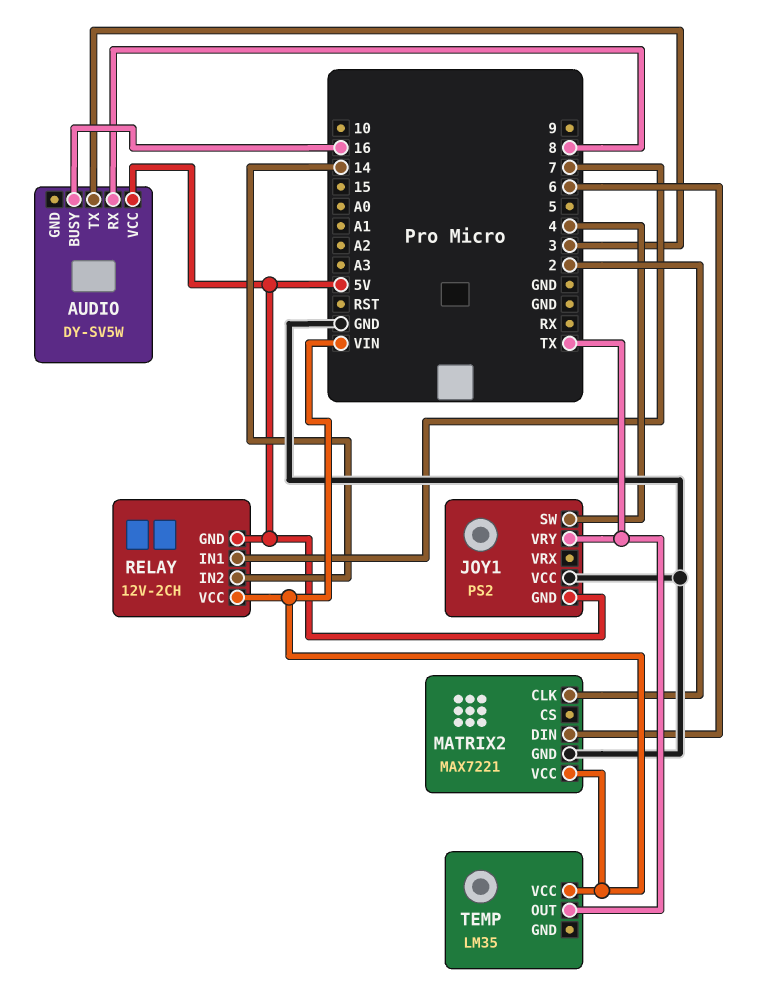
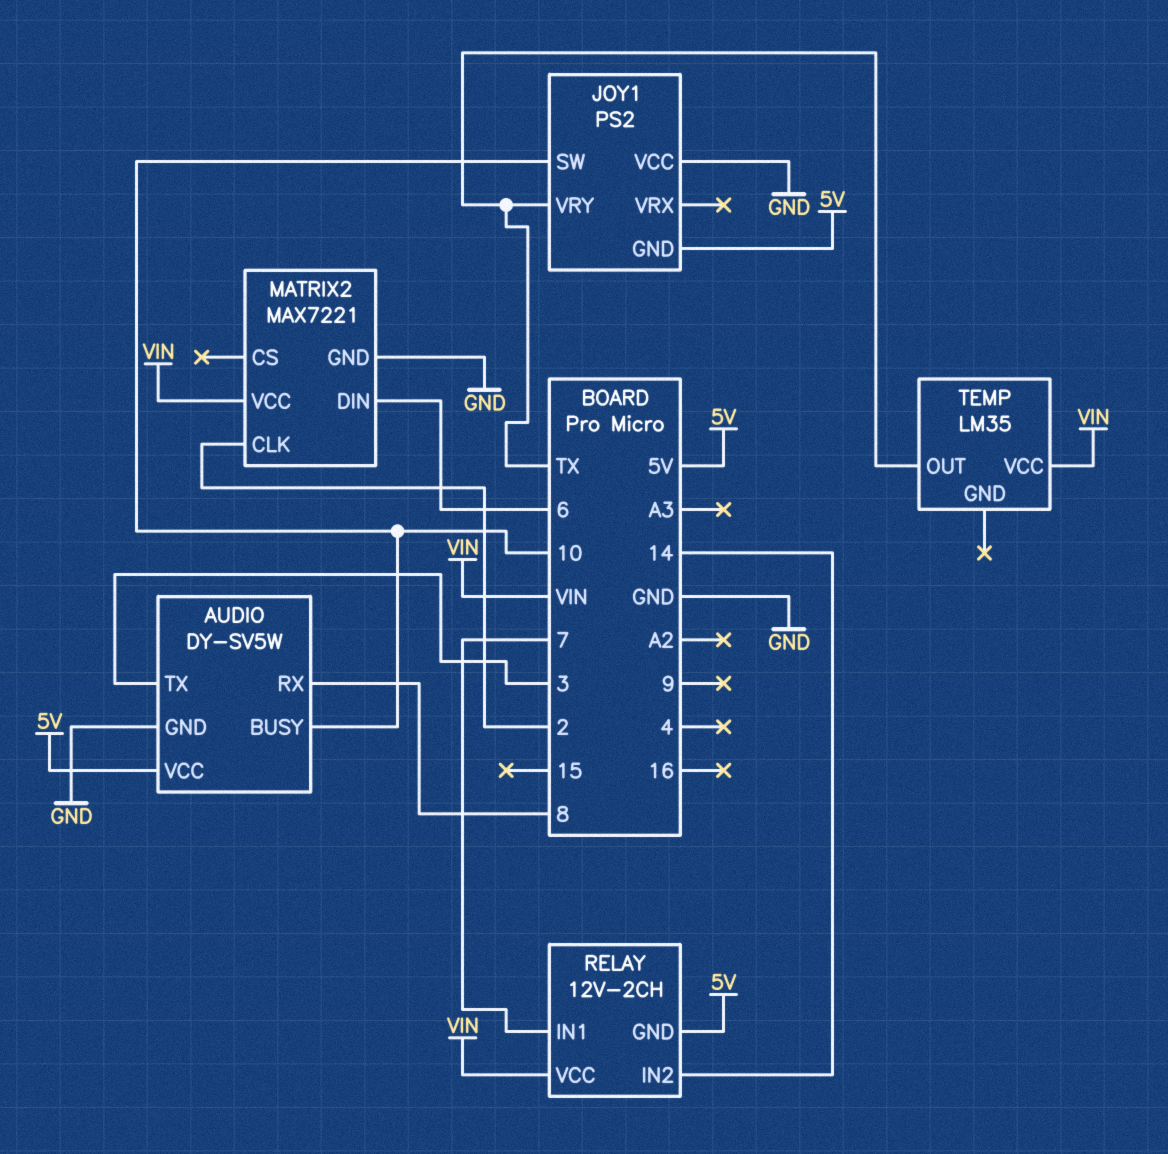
AUDIO pin BUSY: 16 -> 10
AUDIO pin GND: none -> GND
JOY1 pin SW: 4 -> 10

